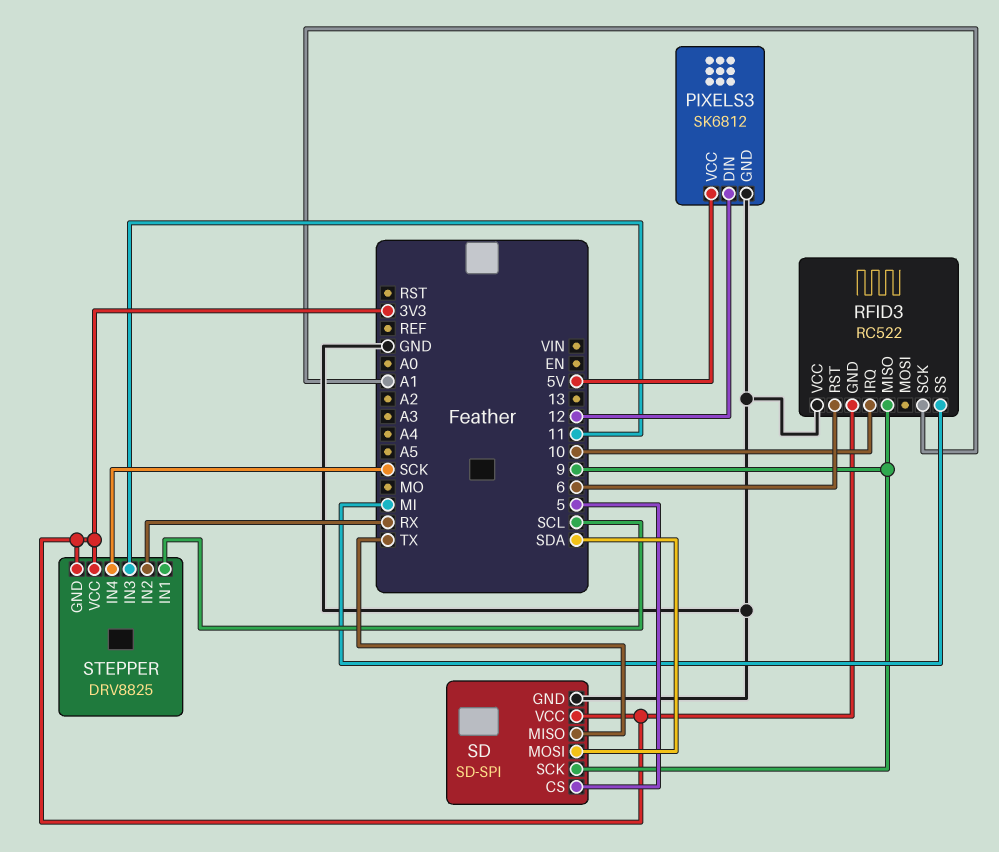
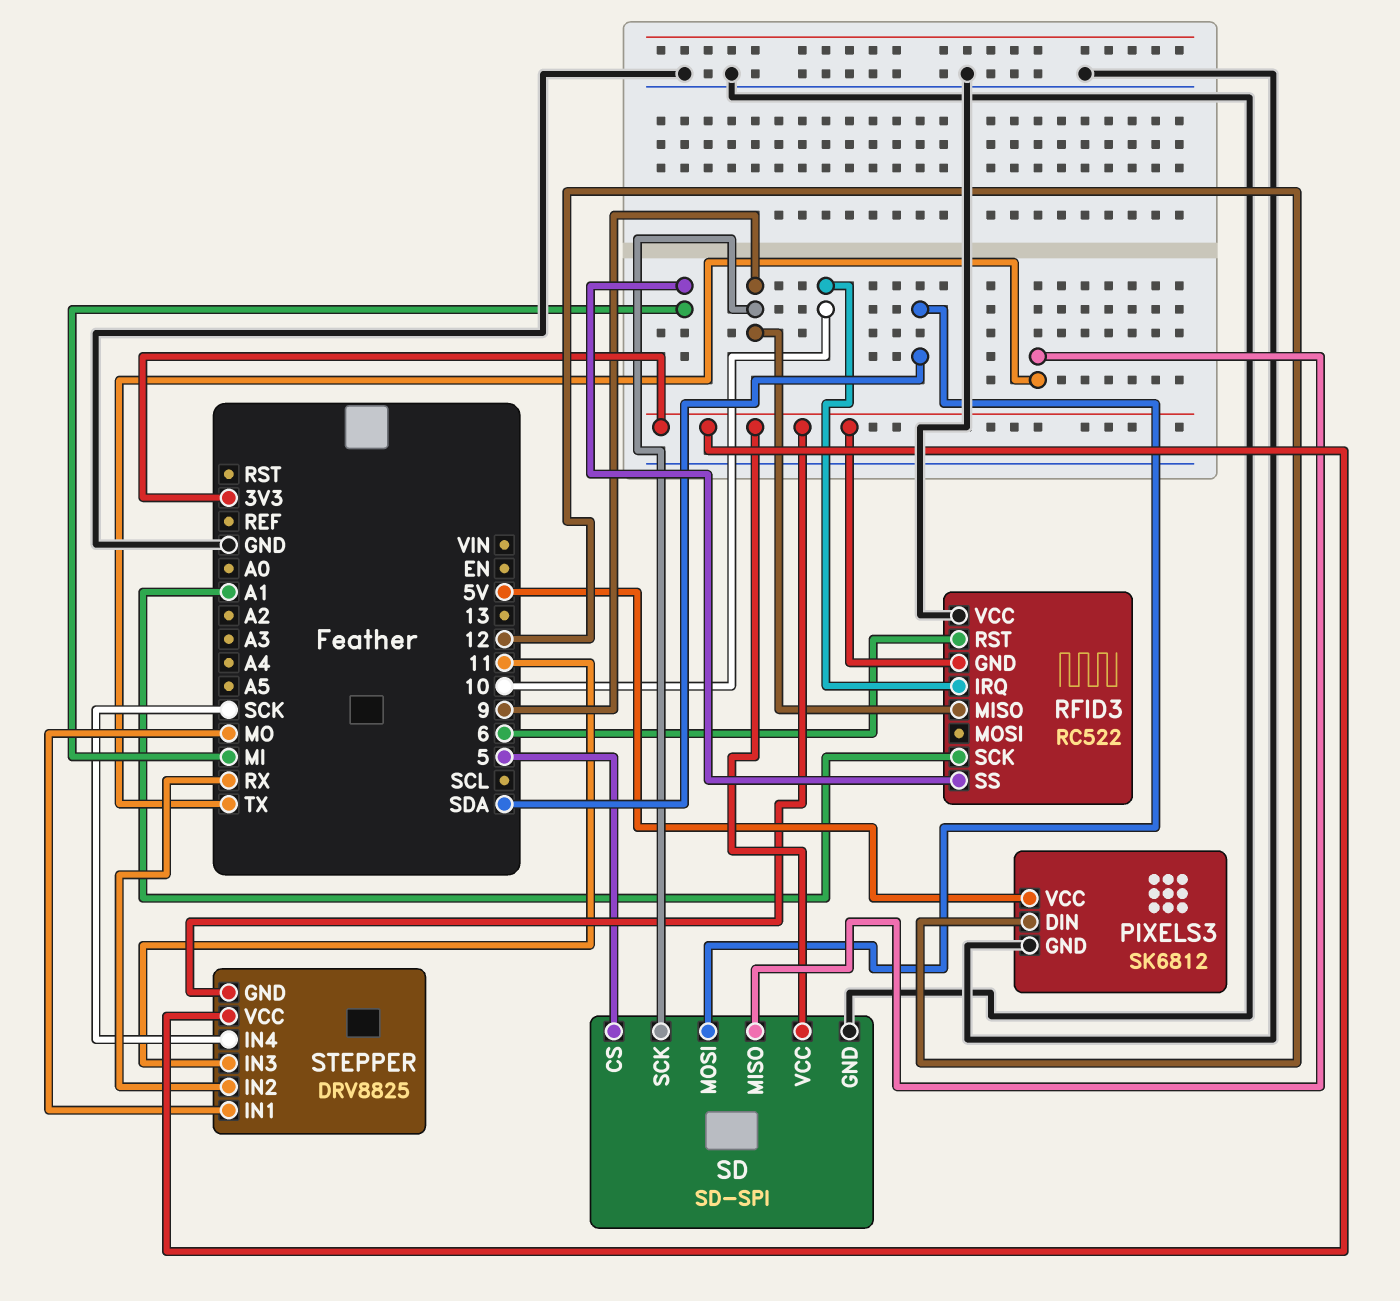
STEPPER pin IN1: SCL -> MO

